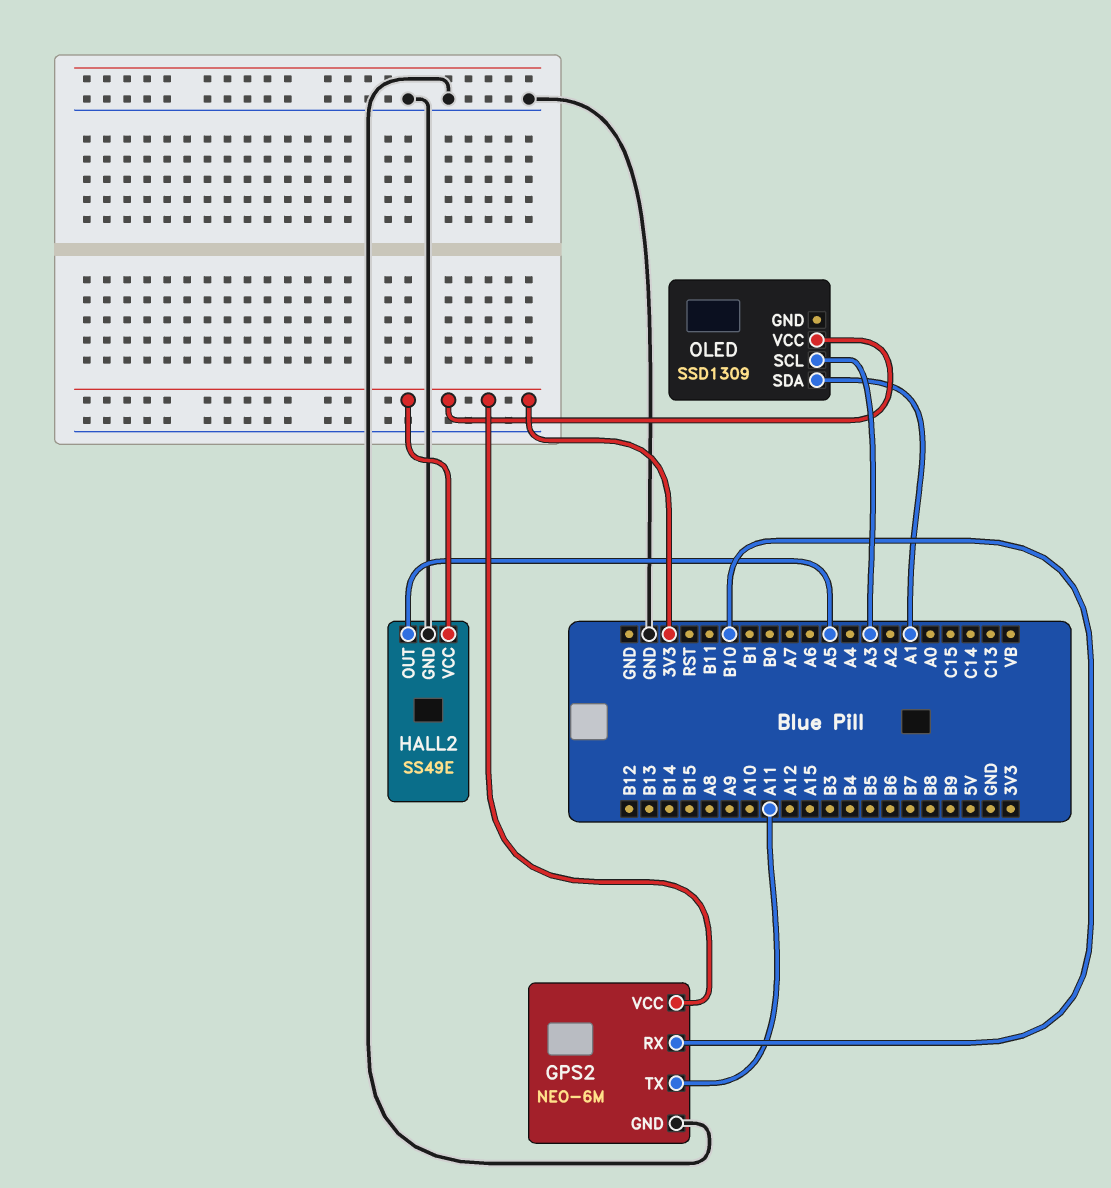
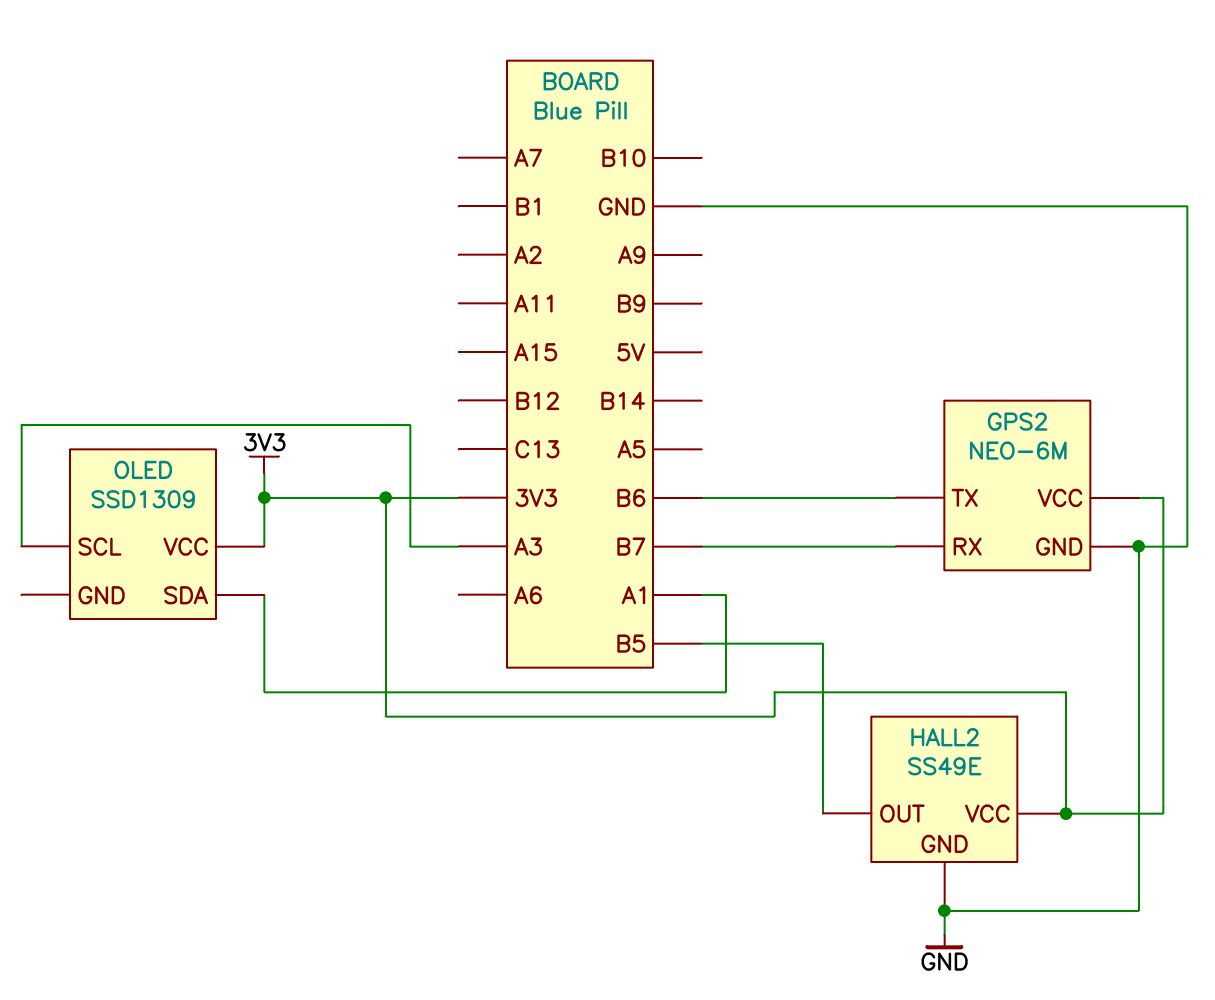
GPS2 pin RX: B10 -> B7
GPS2 pin TX: A11 -> B6
HALL2 pin OUT: A5 -> B5

